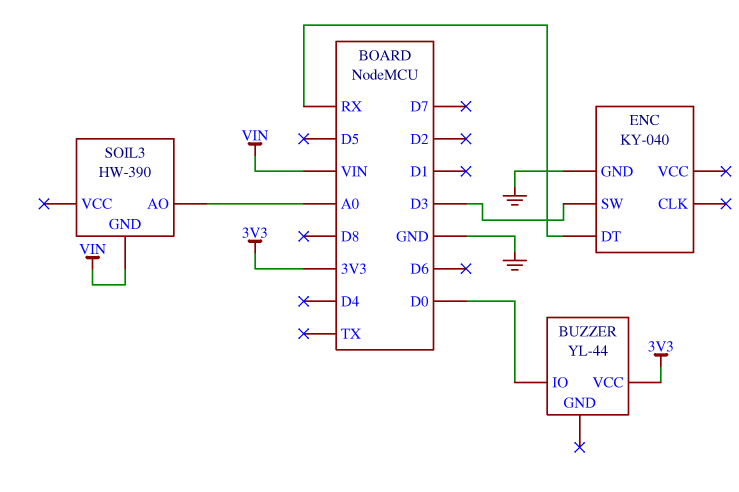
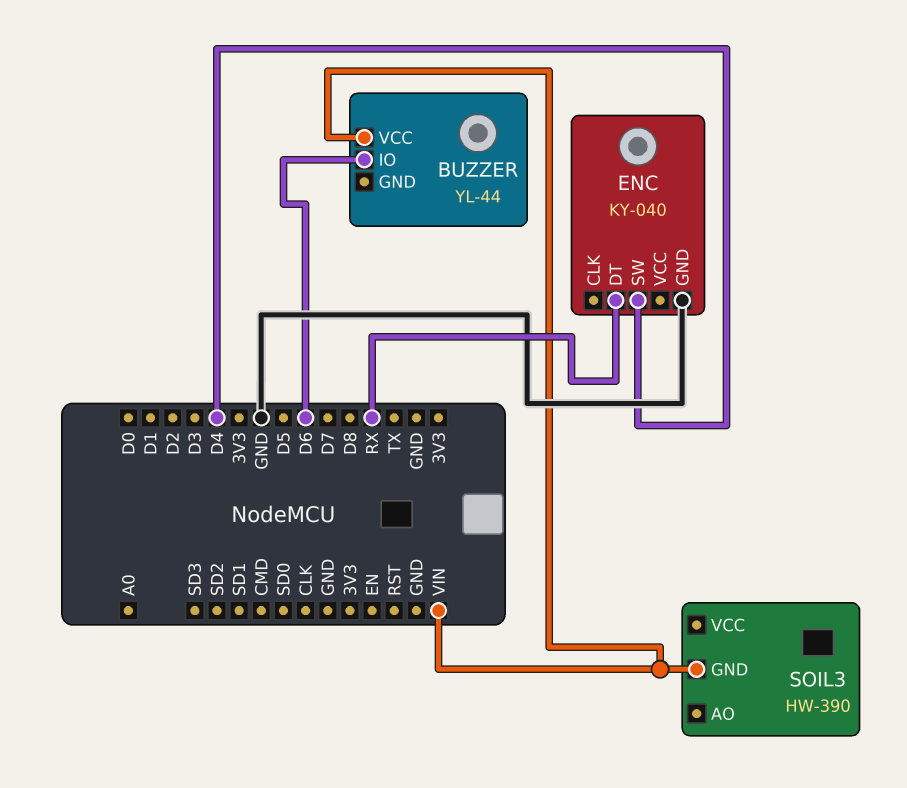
BUZZER pin IO: D0 -> D6
BUZZER pin VCC: 3V3 -> VIN
ENC pin SW: D3 -> D4
SOIL3 pin AO: A0 -> none

